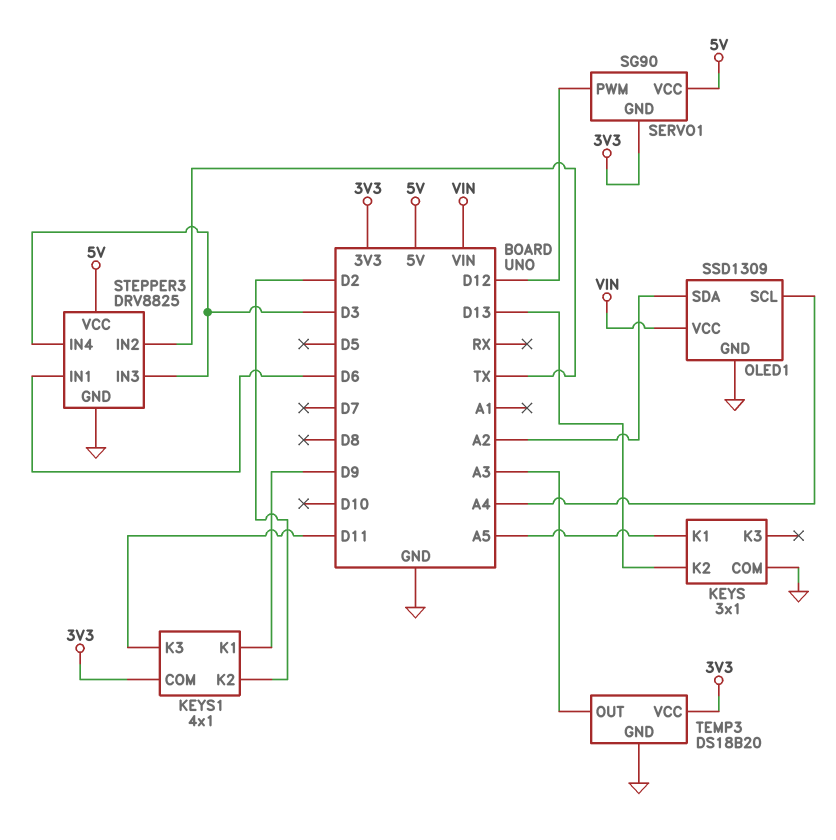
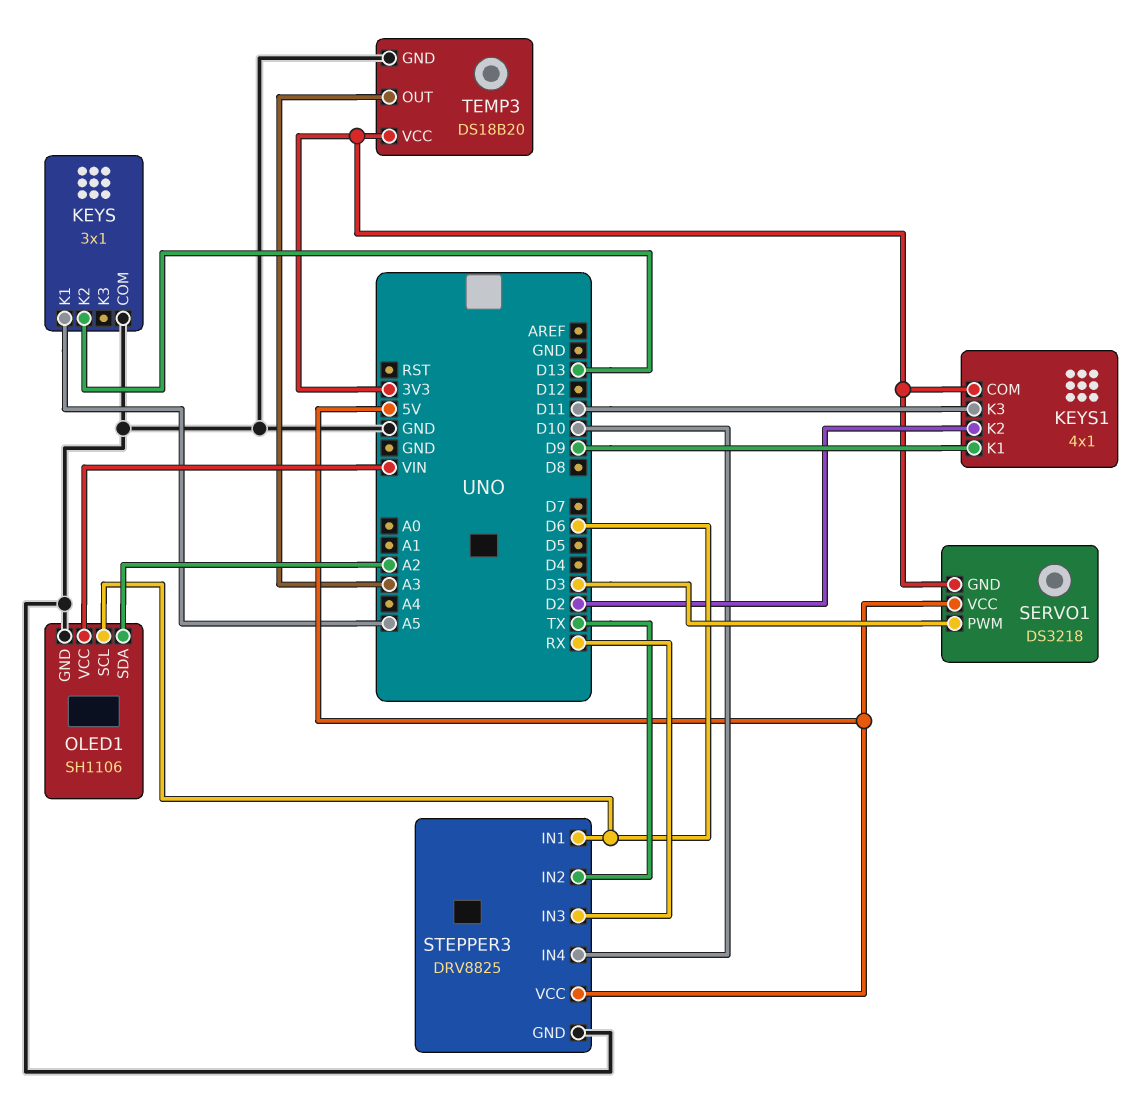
OLED1: SSD1309 -> SH1106
OLED1 pin SCL: A4 -> D6
SERVO1: SG90 -> DS3218
SERVO1 pin PWM: D12 -> D3
STEPPER3 pin IN3: D3 -> RX
STEPPER3 pin IN4: D3 -> D10

